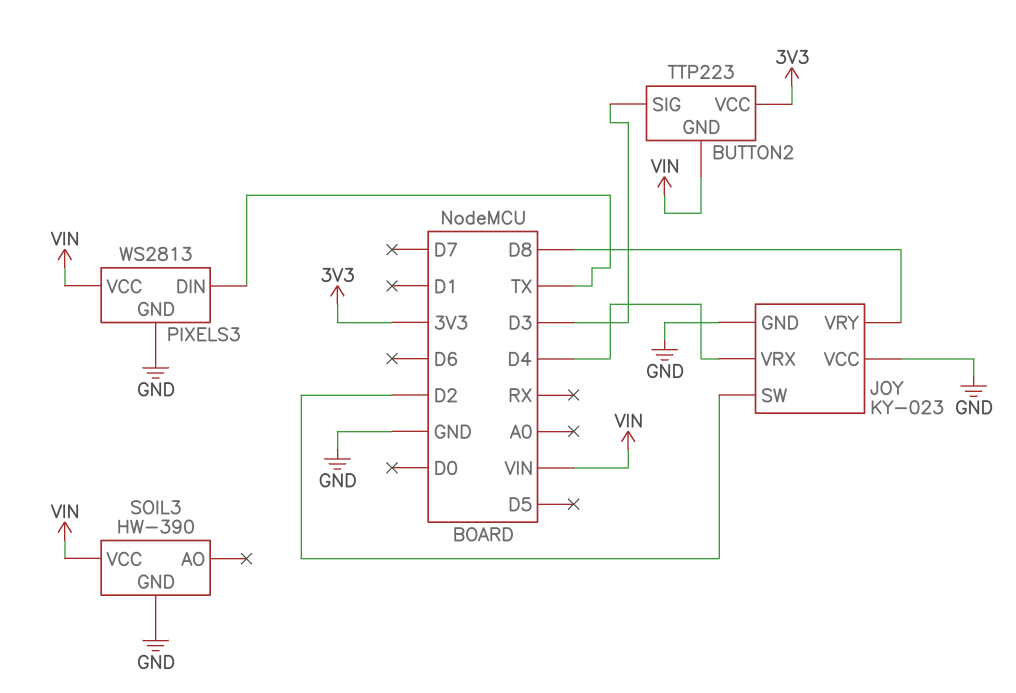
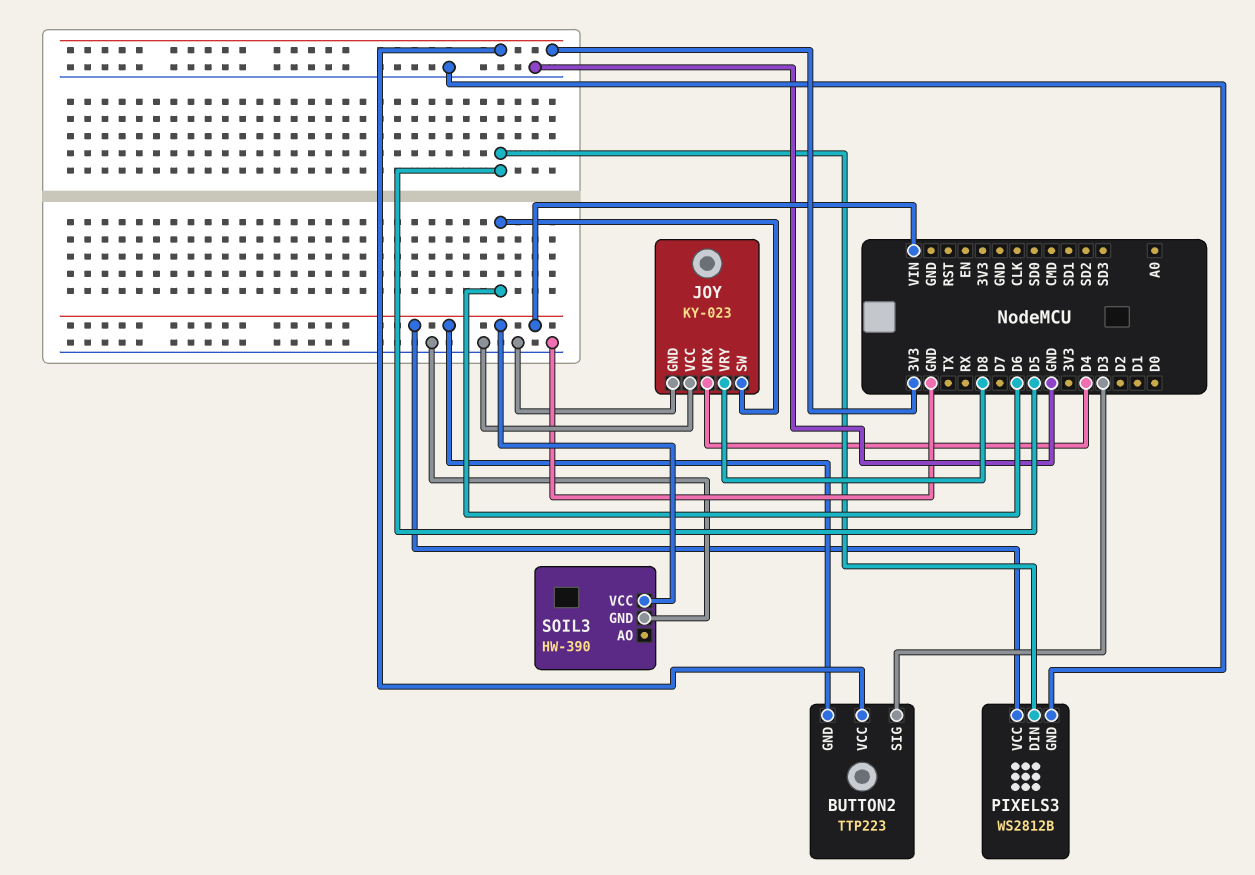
JOY pin SW: D2 -> D6
PIXELS3: WS2813 -> WS2812B
PIXELS3 pin DIN: TX -> D5

